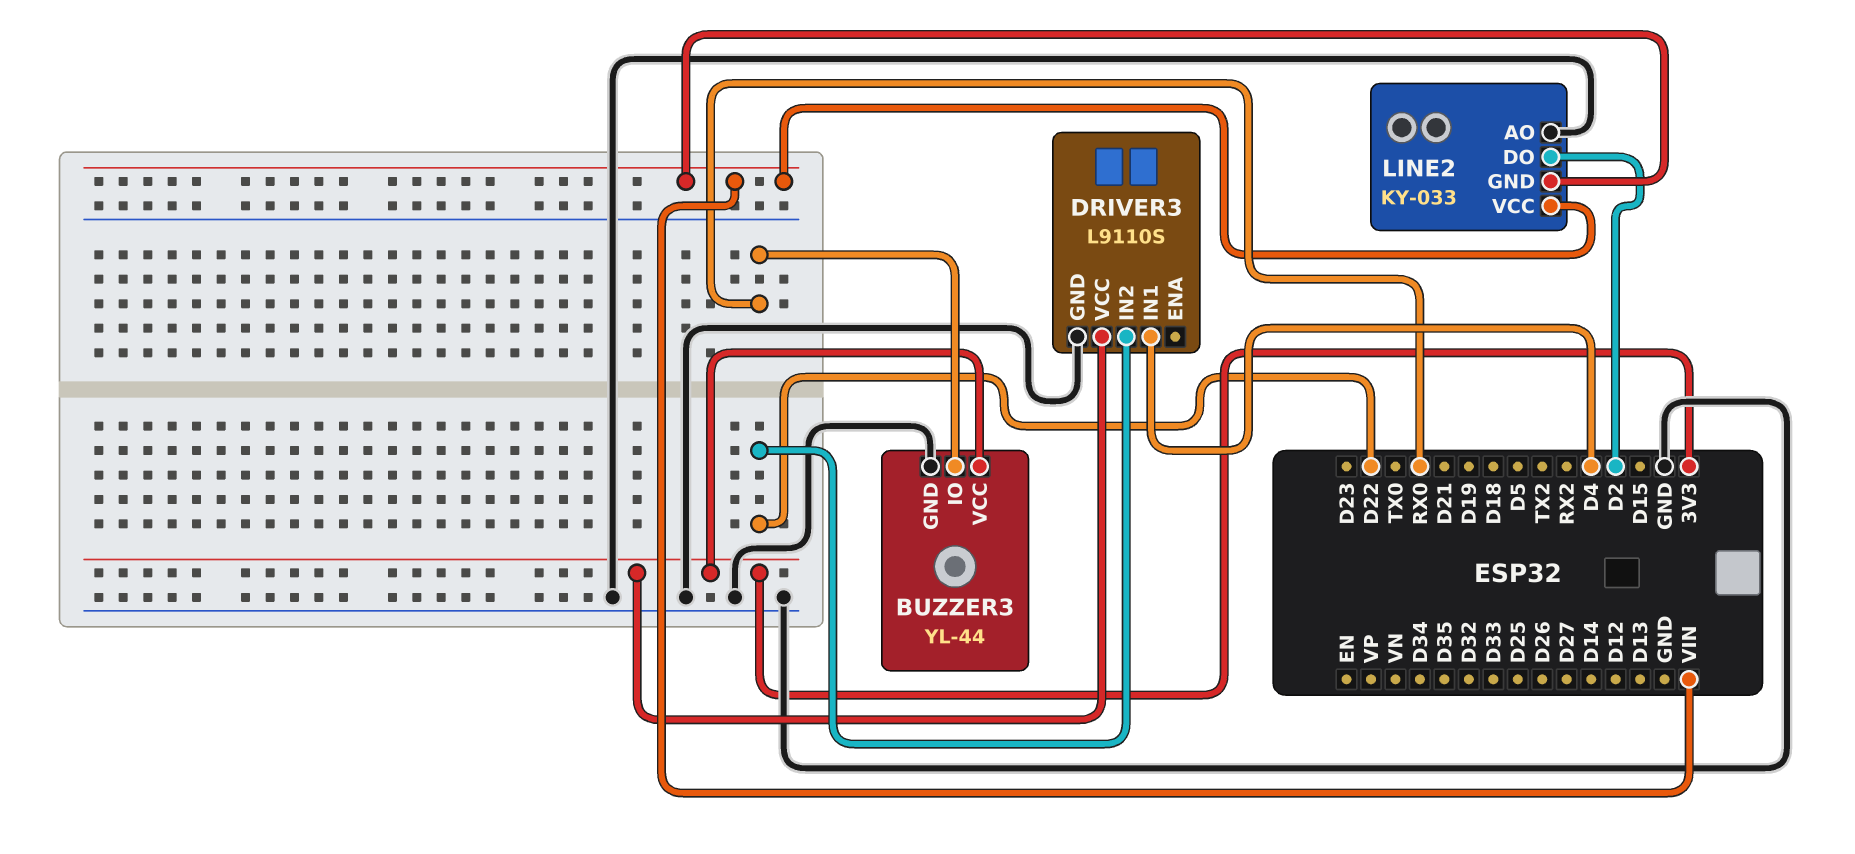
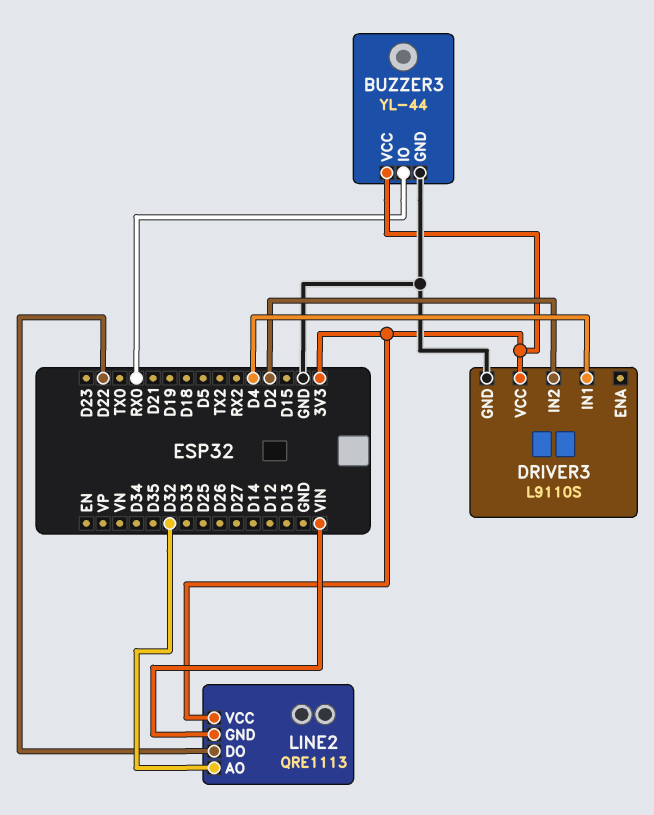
DRIVER3 pin IN2: D22 -> D2
LINE2: KY-033 -> QRE1113
LINE2 pin AO: GND -> D32
LINE2 pin DO: D2 -> D22
LINE2 pin VCC: VIN -> 3V3

